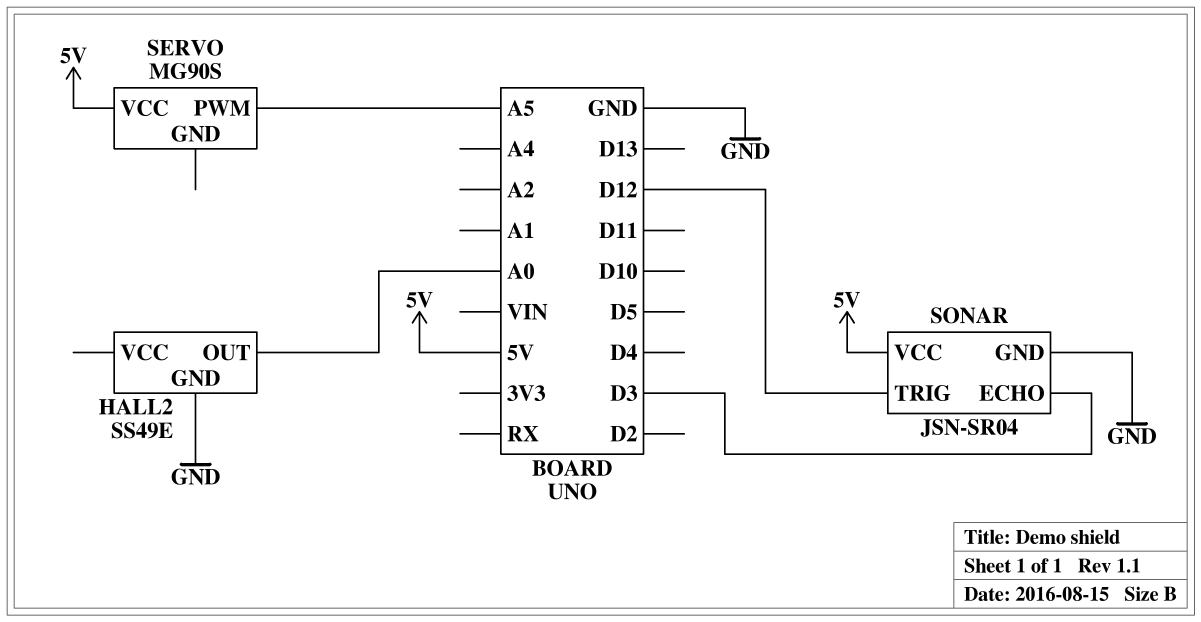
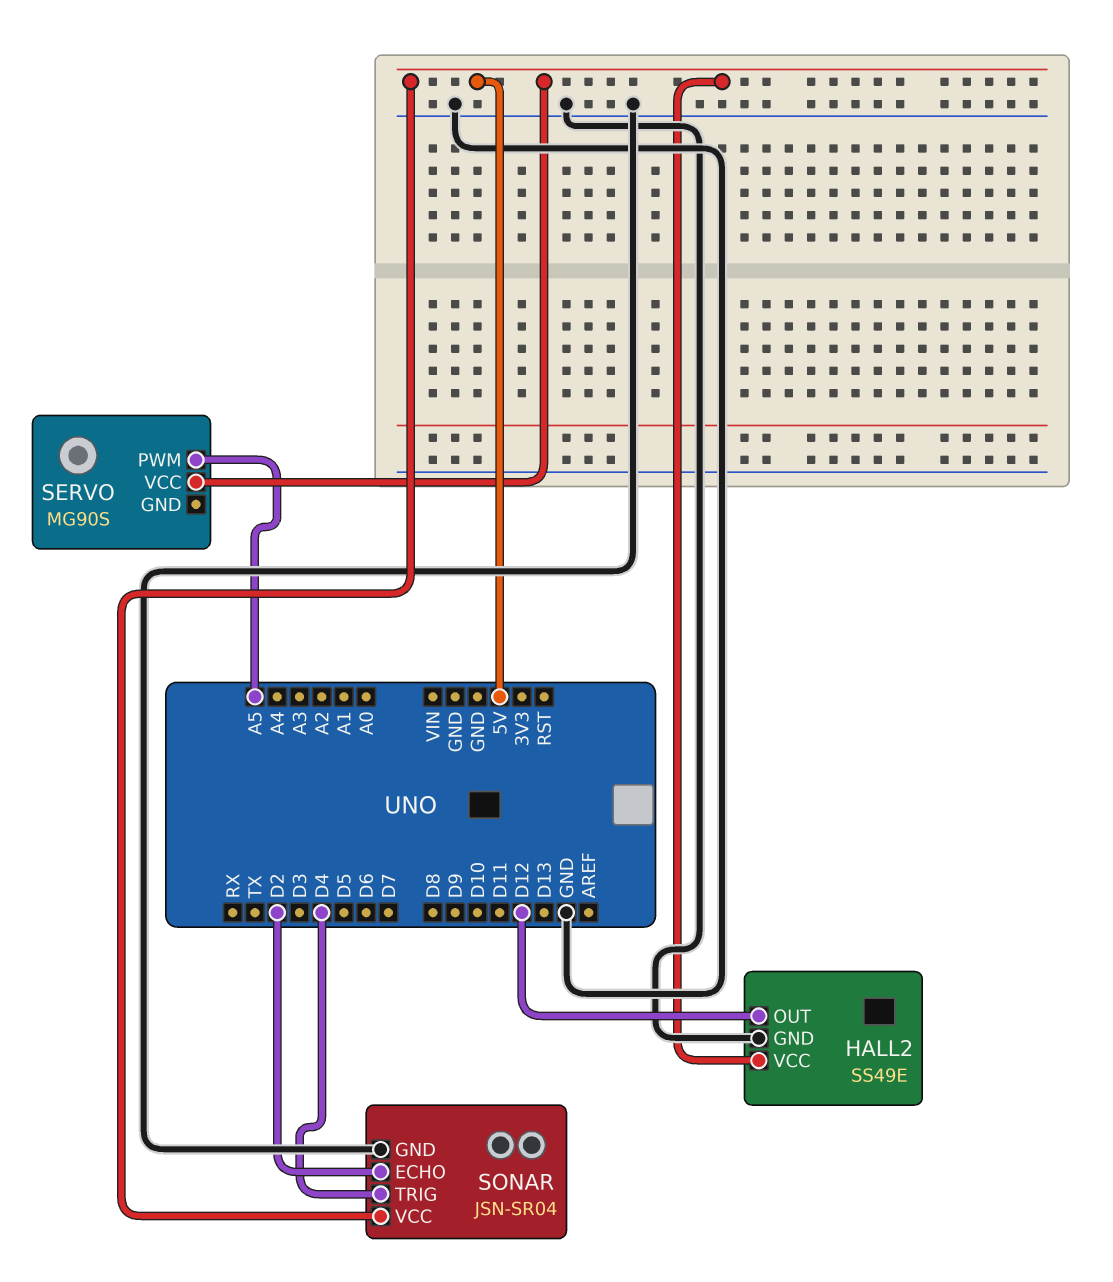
HALL2 pin OUT: A0 -> D12
HALL2 pin VCC: none -> 5V
SONAR pin ECHO: D3 -> D2
SONAR pin TRIG: D12 -> D4

